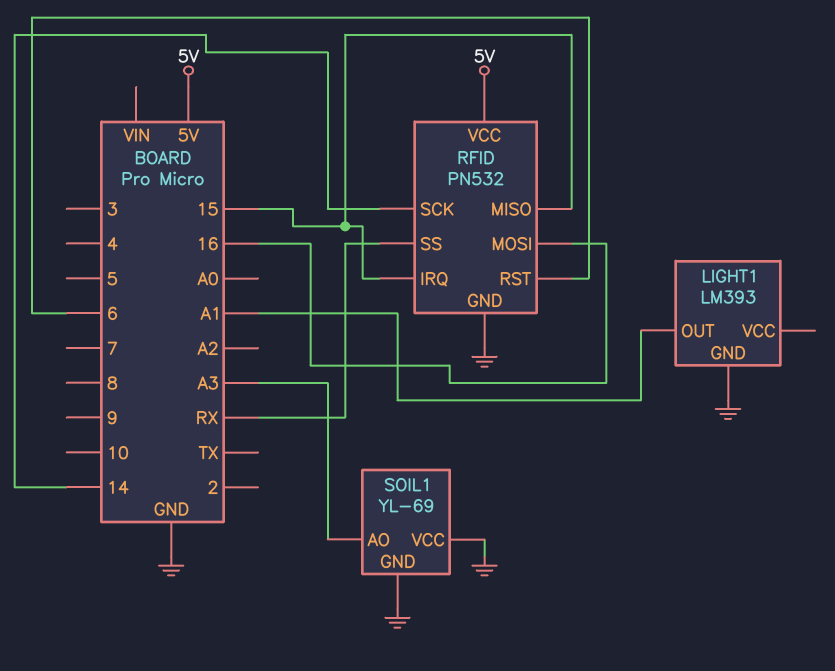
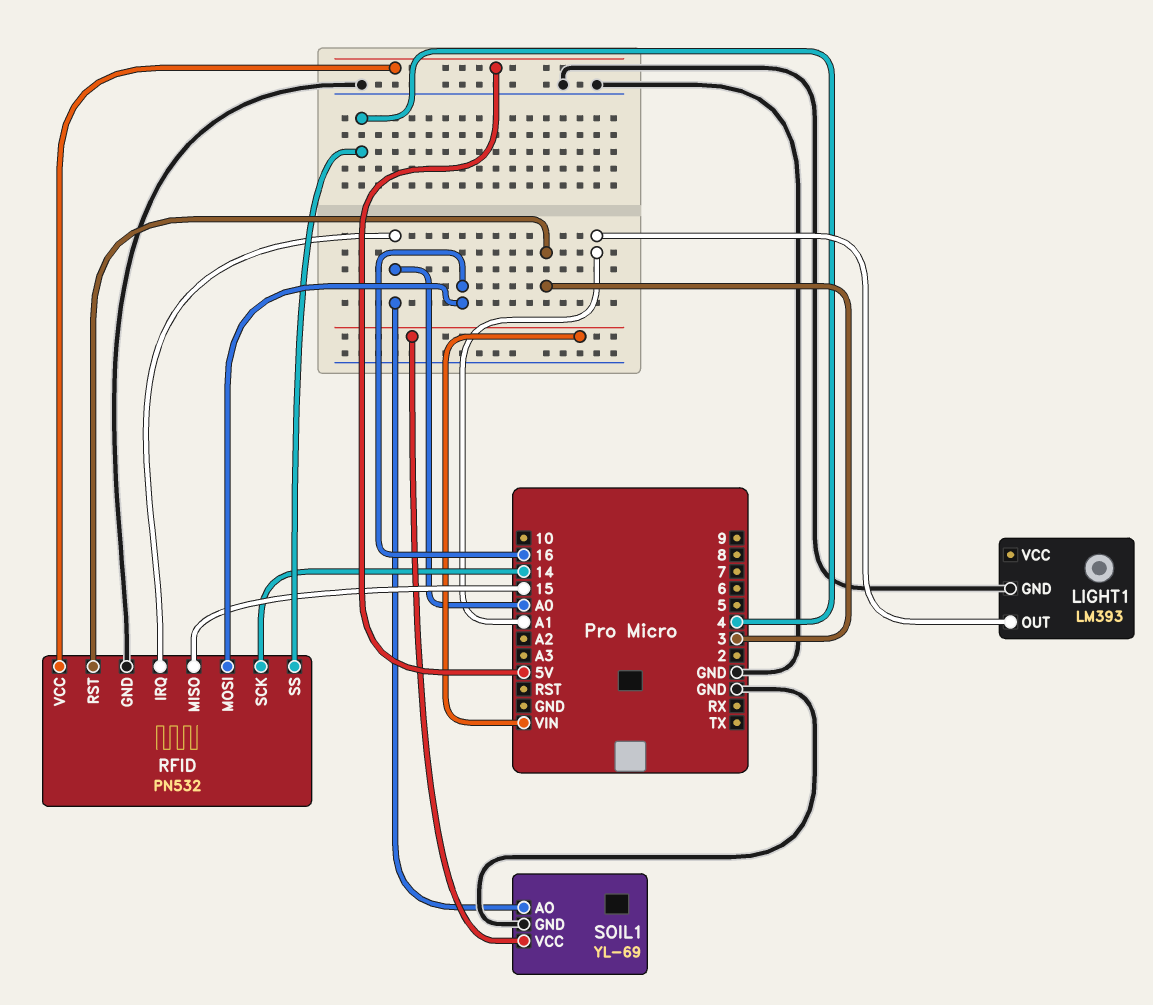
RFID pin IRQ: 15 -> A0
RFID pin RST: 6 -> 3
RFID pin SS: RX -> 4
SOIL1 pin AO: A3 -> A0
SOIL1 pin VCC: GND -> VIN

